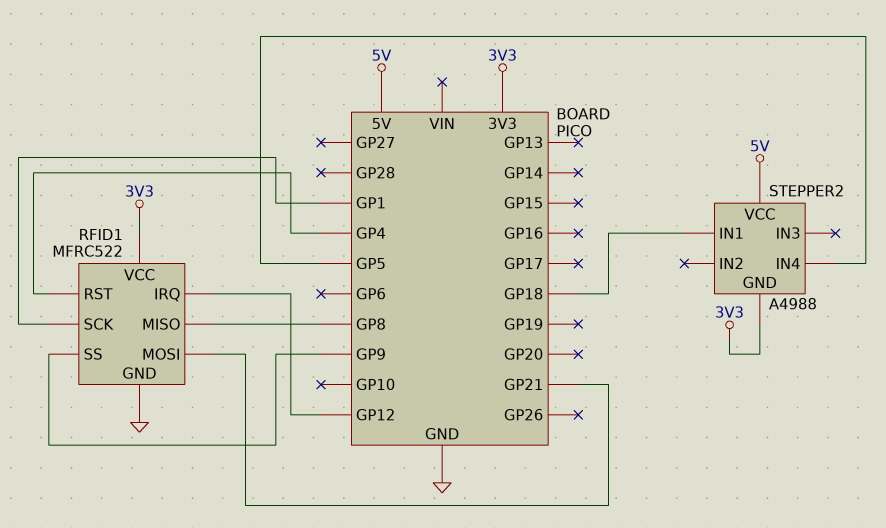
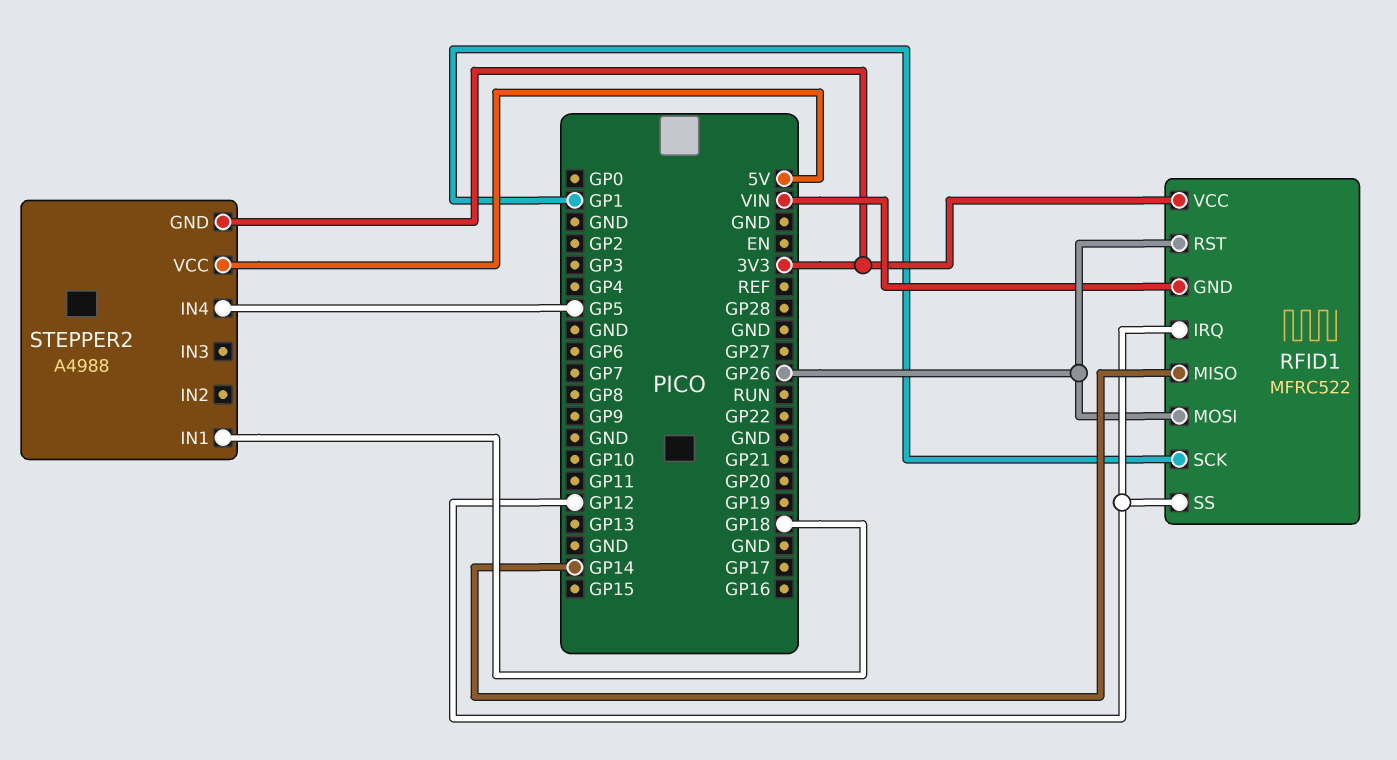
RFID1 pin GND: GND -> VIN
RFID1 pin MISO: GP8 -> GP14
RFID1 pin MOSI: GP21 -> GP26
RFID1 pin RST: GP4 -> GP26
RFID1 pin SS: GP9 -> GP12

